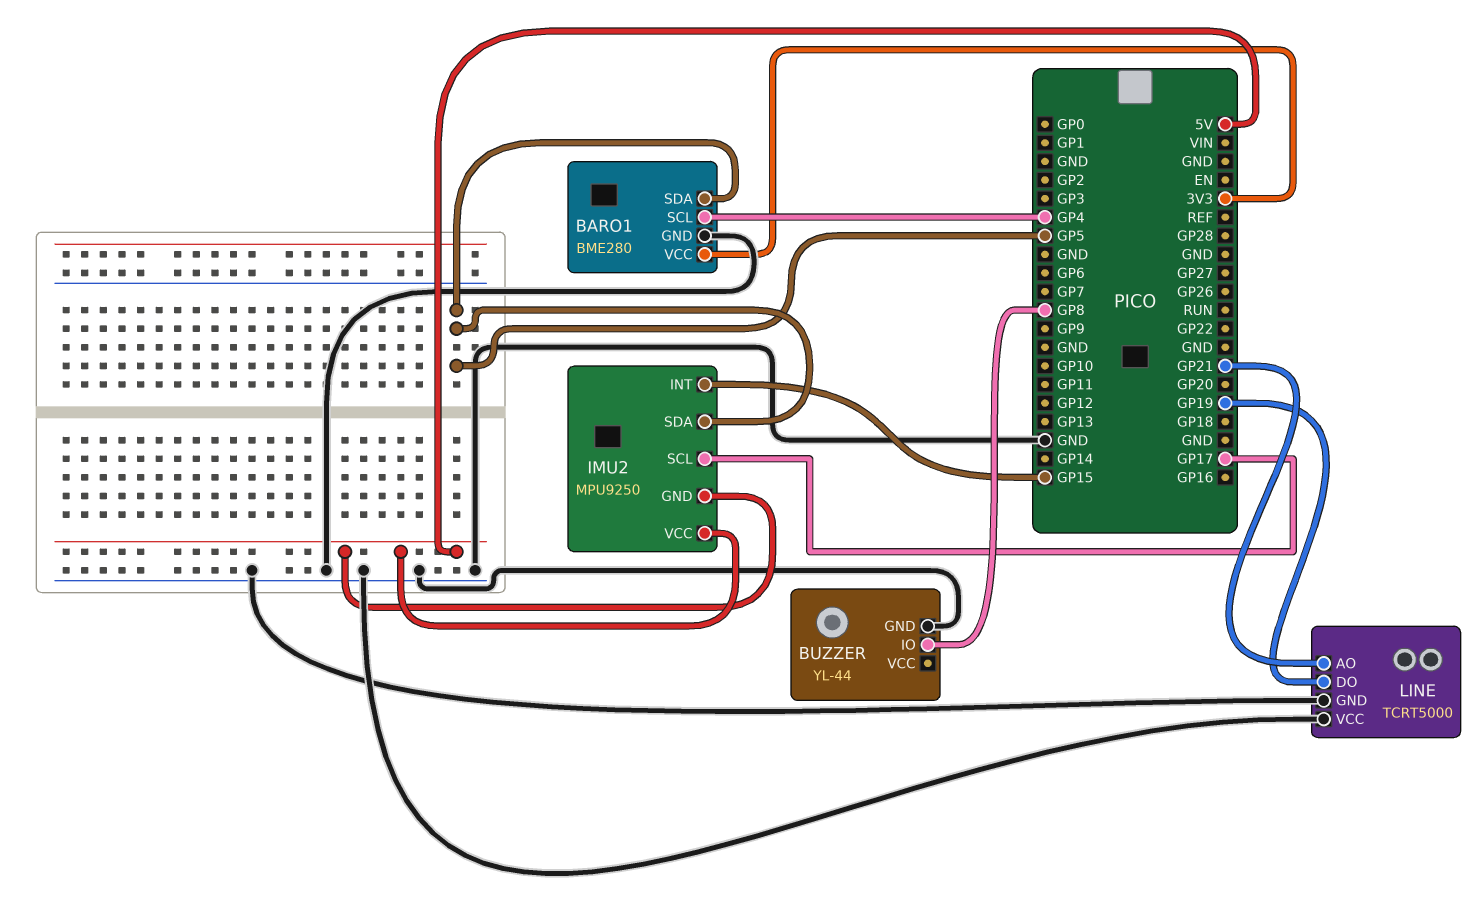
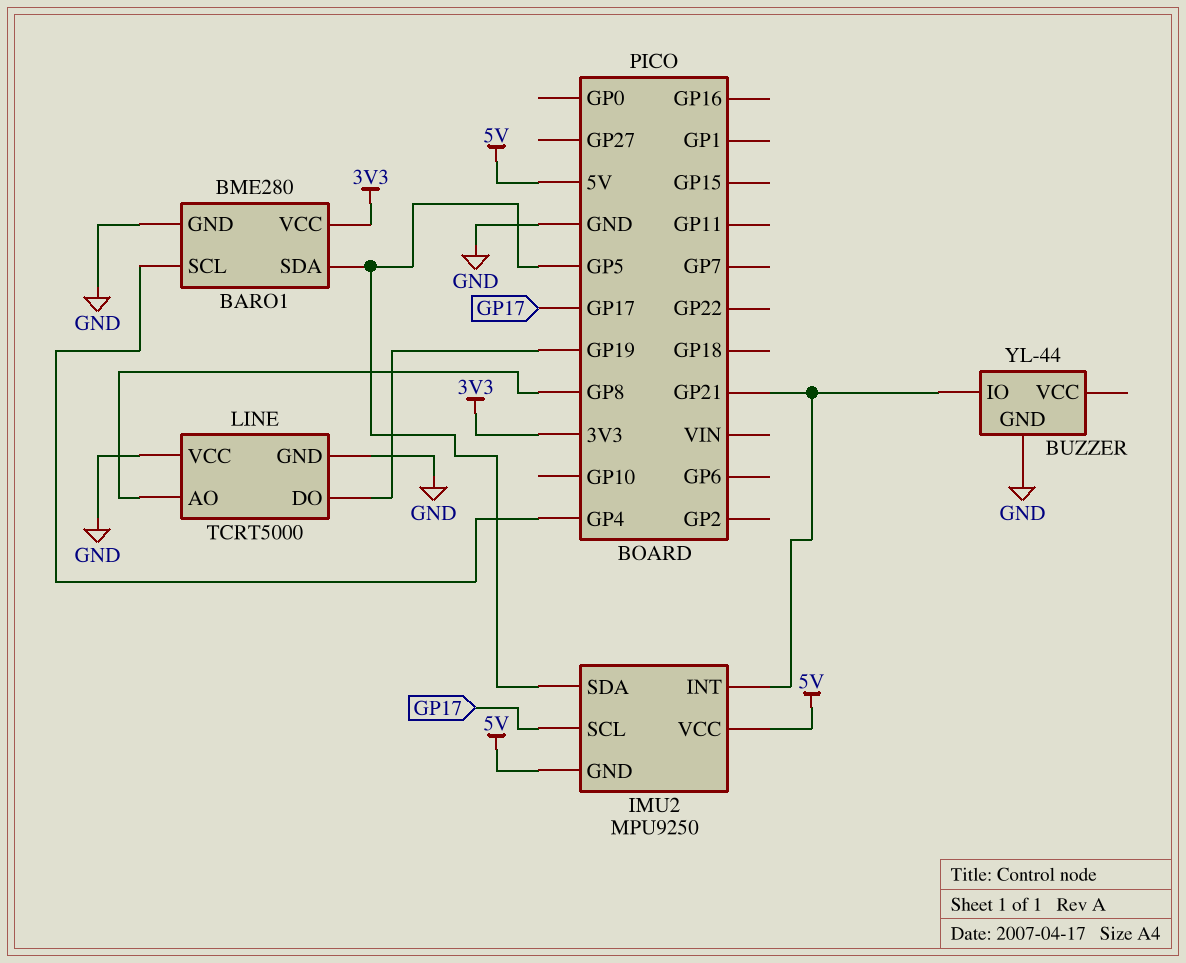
BUZZER pin IO: GP8 -> GP21
IMU2 pin INT: GP15 -> GP21
LINE pin AO: GP21 -> GP8

